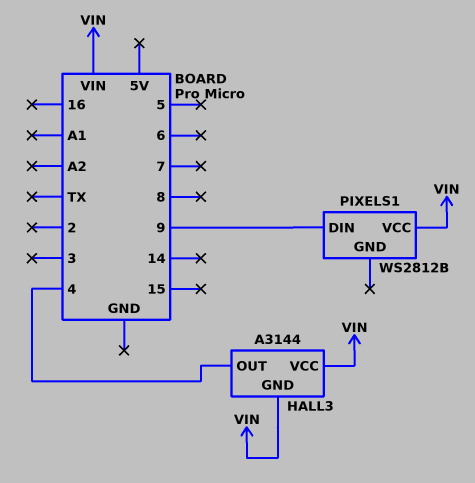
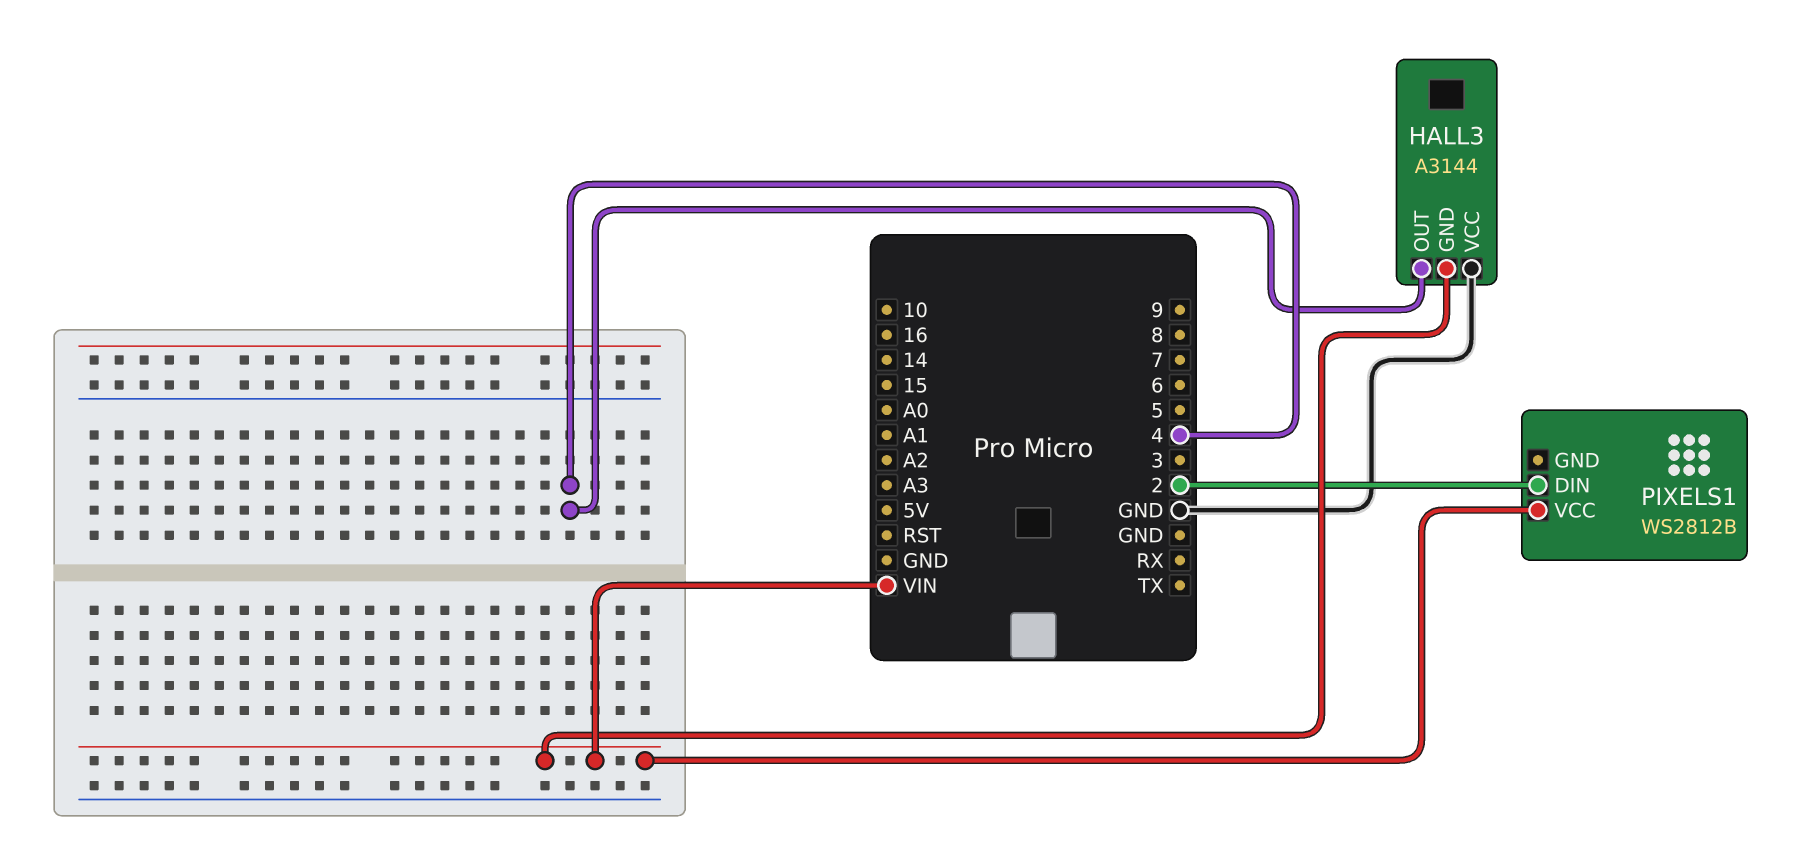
HALL3 pin VCC: VIN -> GND
PIXELS1 pin DIN: 9 -> 2

